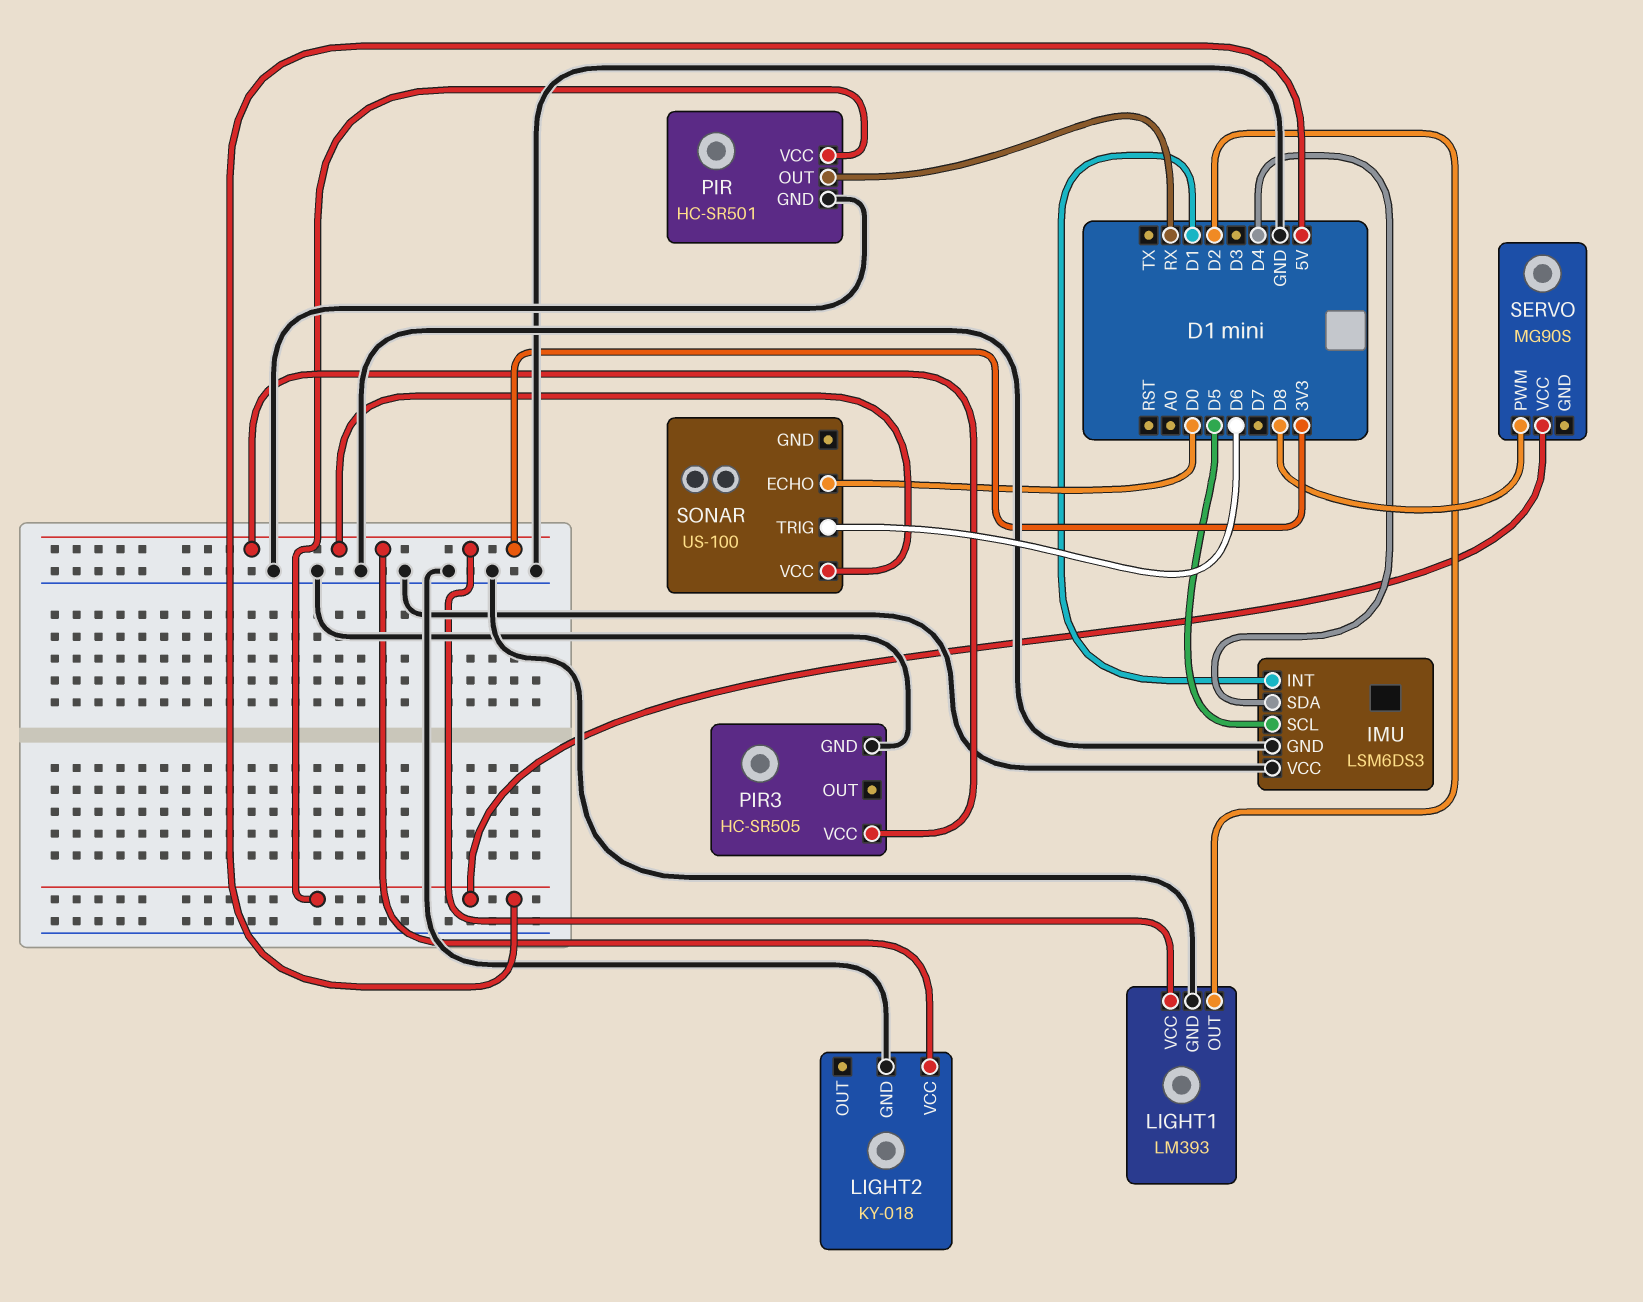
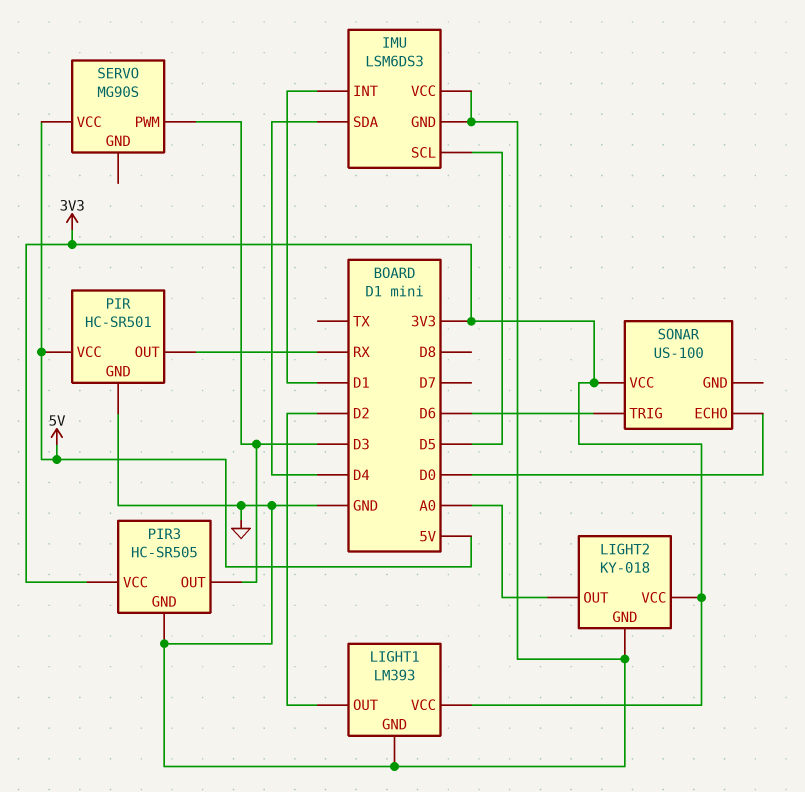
LIGHT2 pin OUT: none -> A0
PIR3 pin OUT: none -> D3
SERVO pin PWM: D8 -> D3

